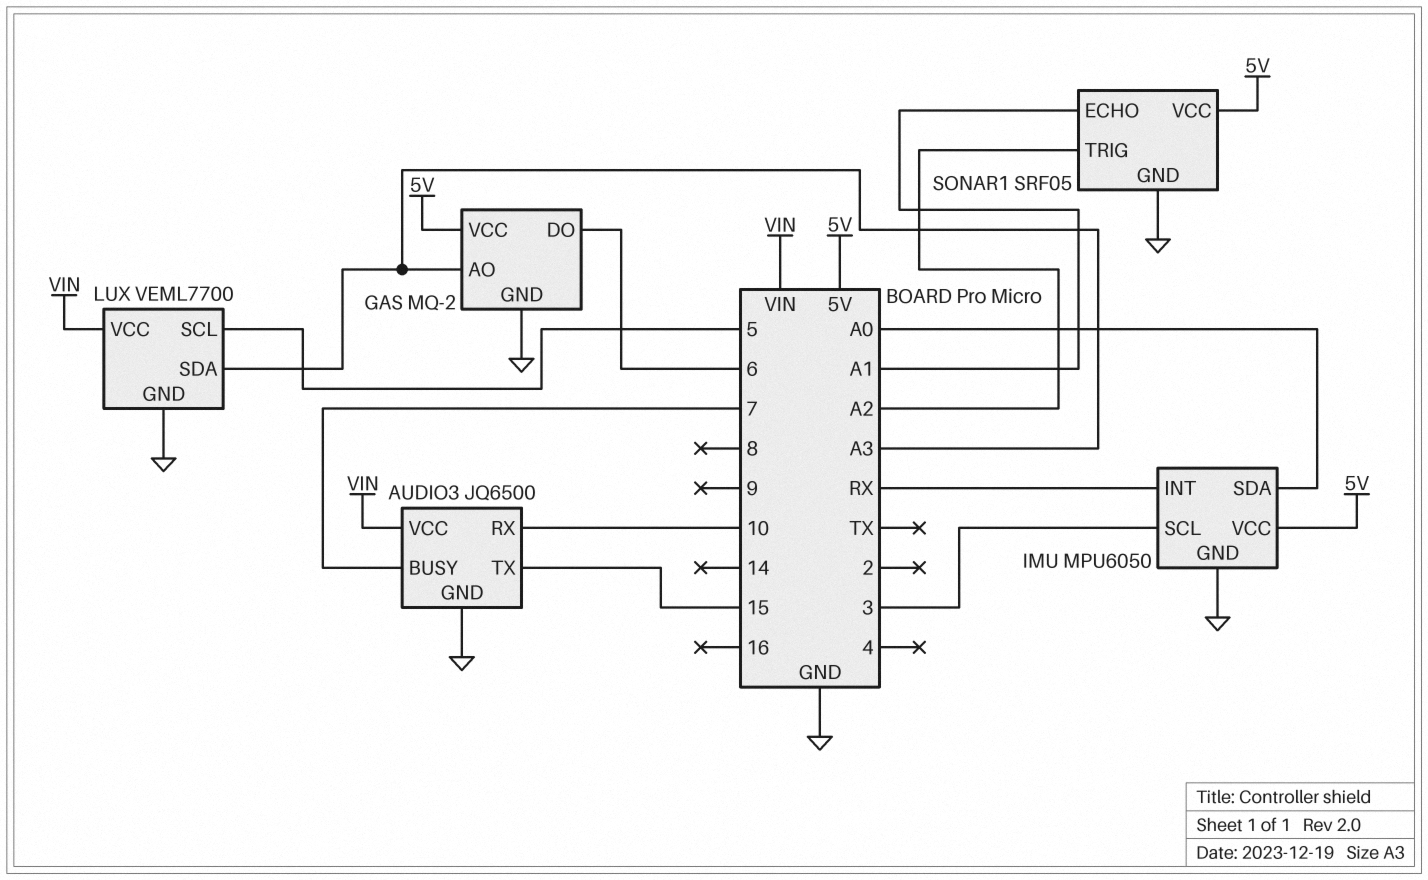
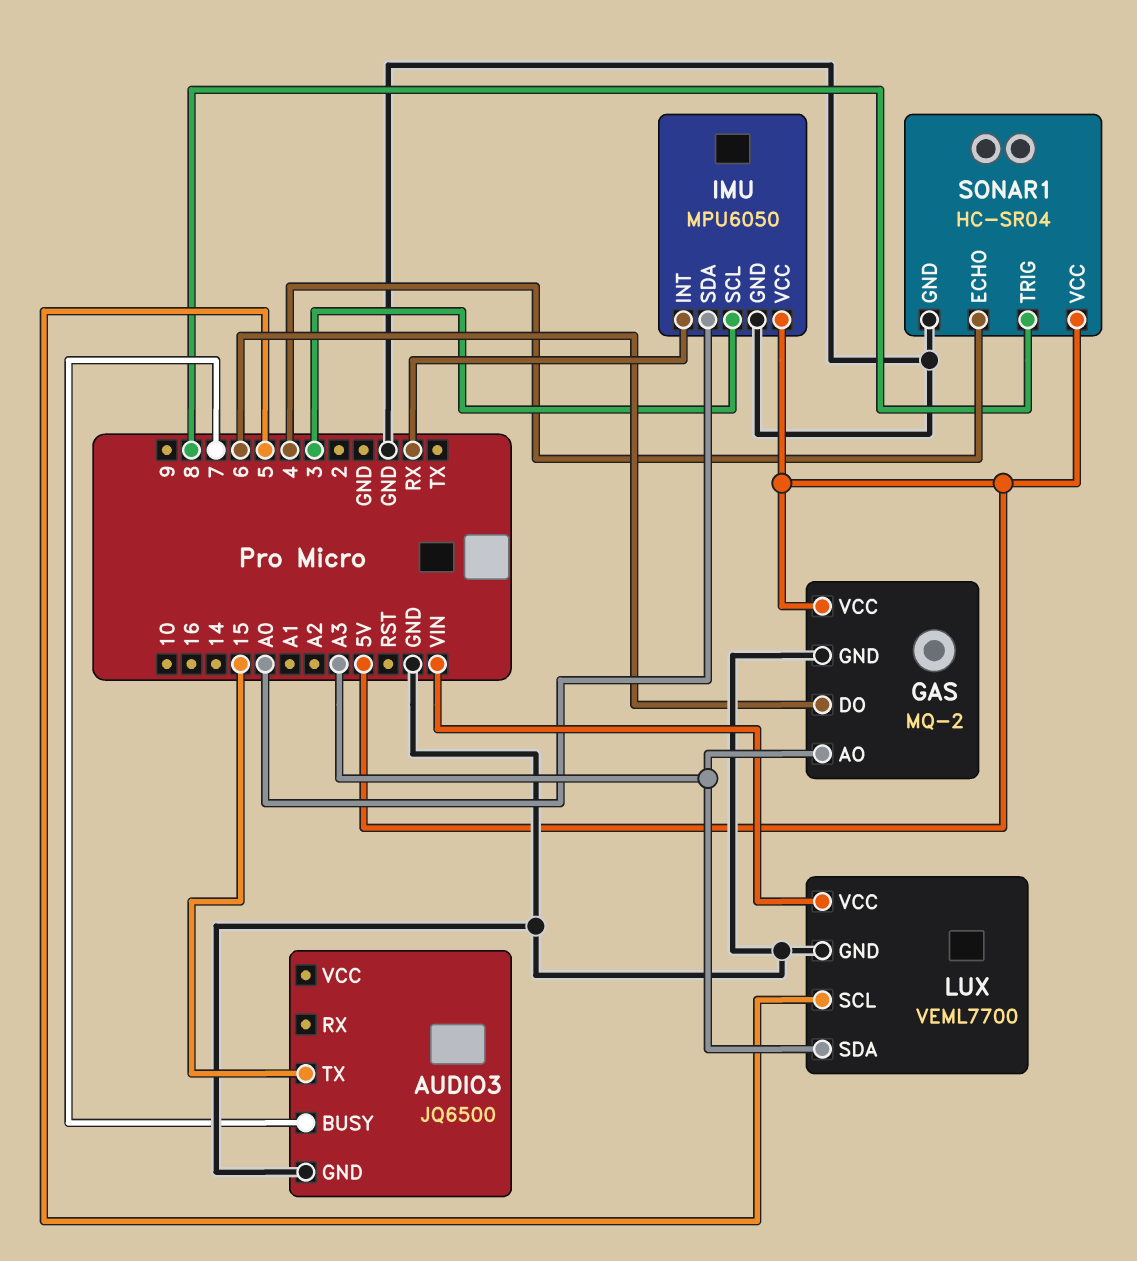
AUDIO3 pin RX: 10 -> none
AUDIO3 pin VCC: VIN -> none
SONAR1: SRF05 -> HC-SR04
SONAR1 pin ECHO: A1 -> 4
SONAR1 pin TRIG: A2 -> 8

